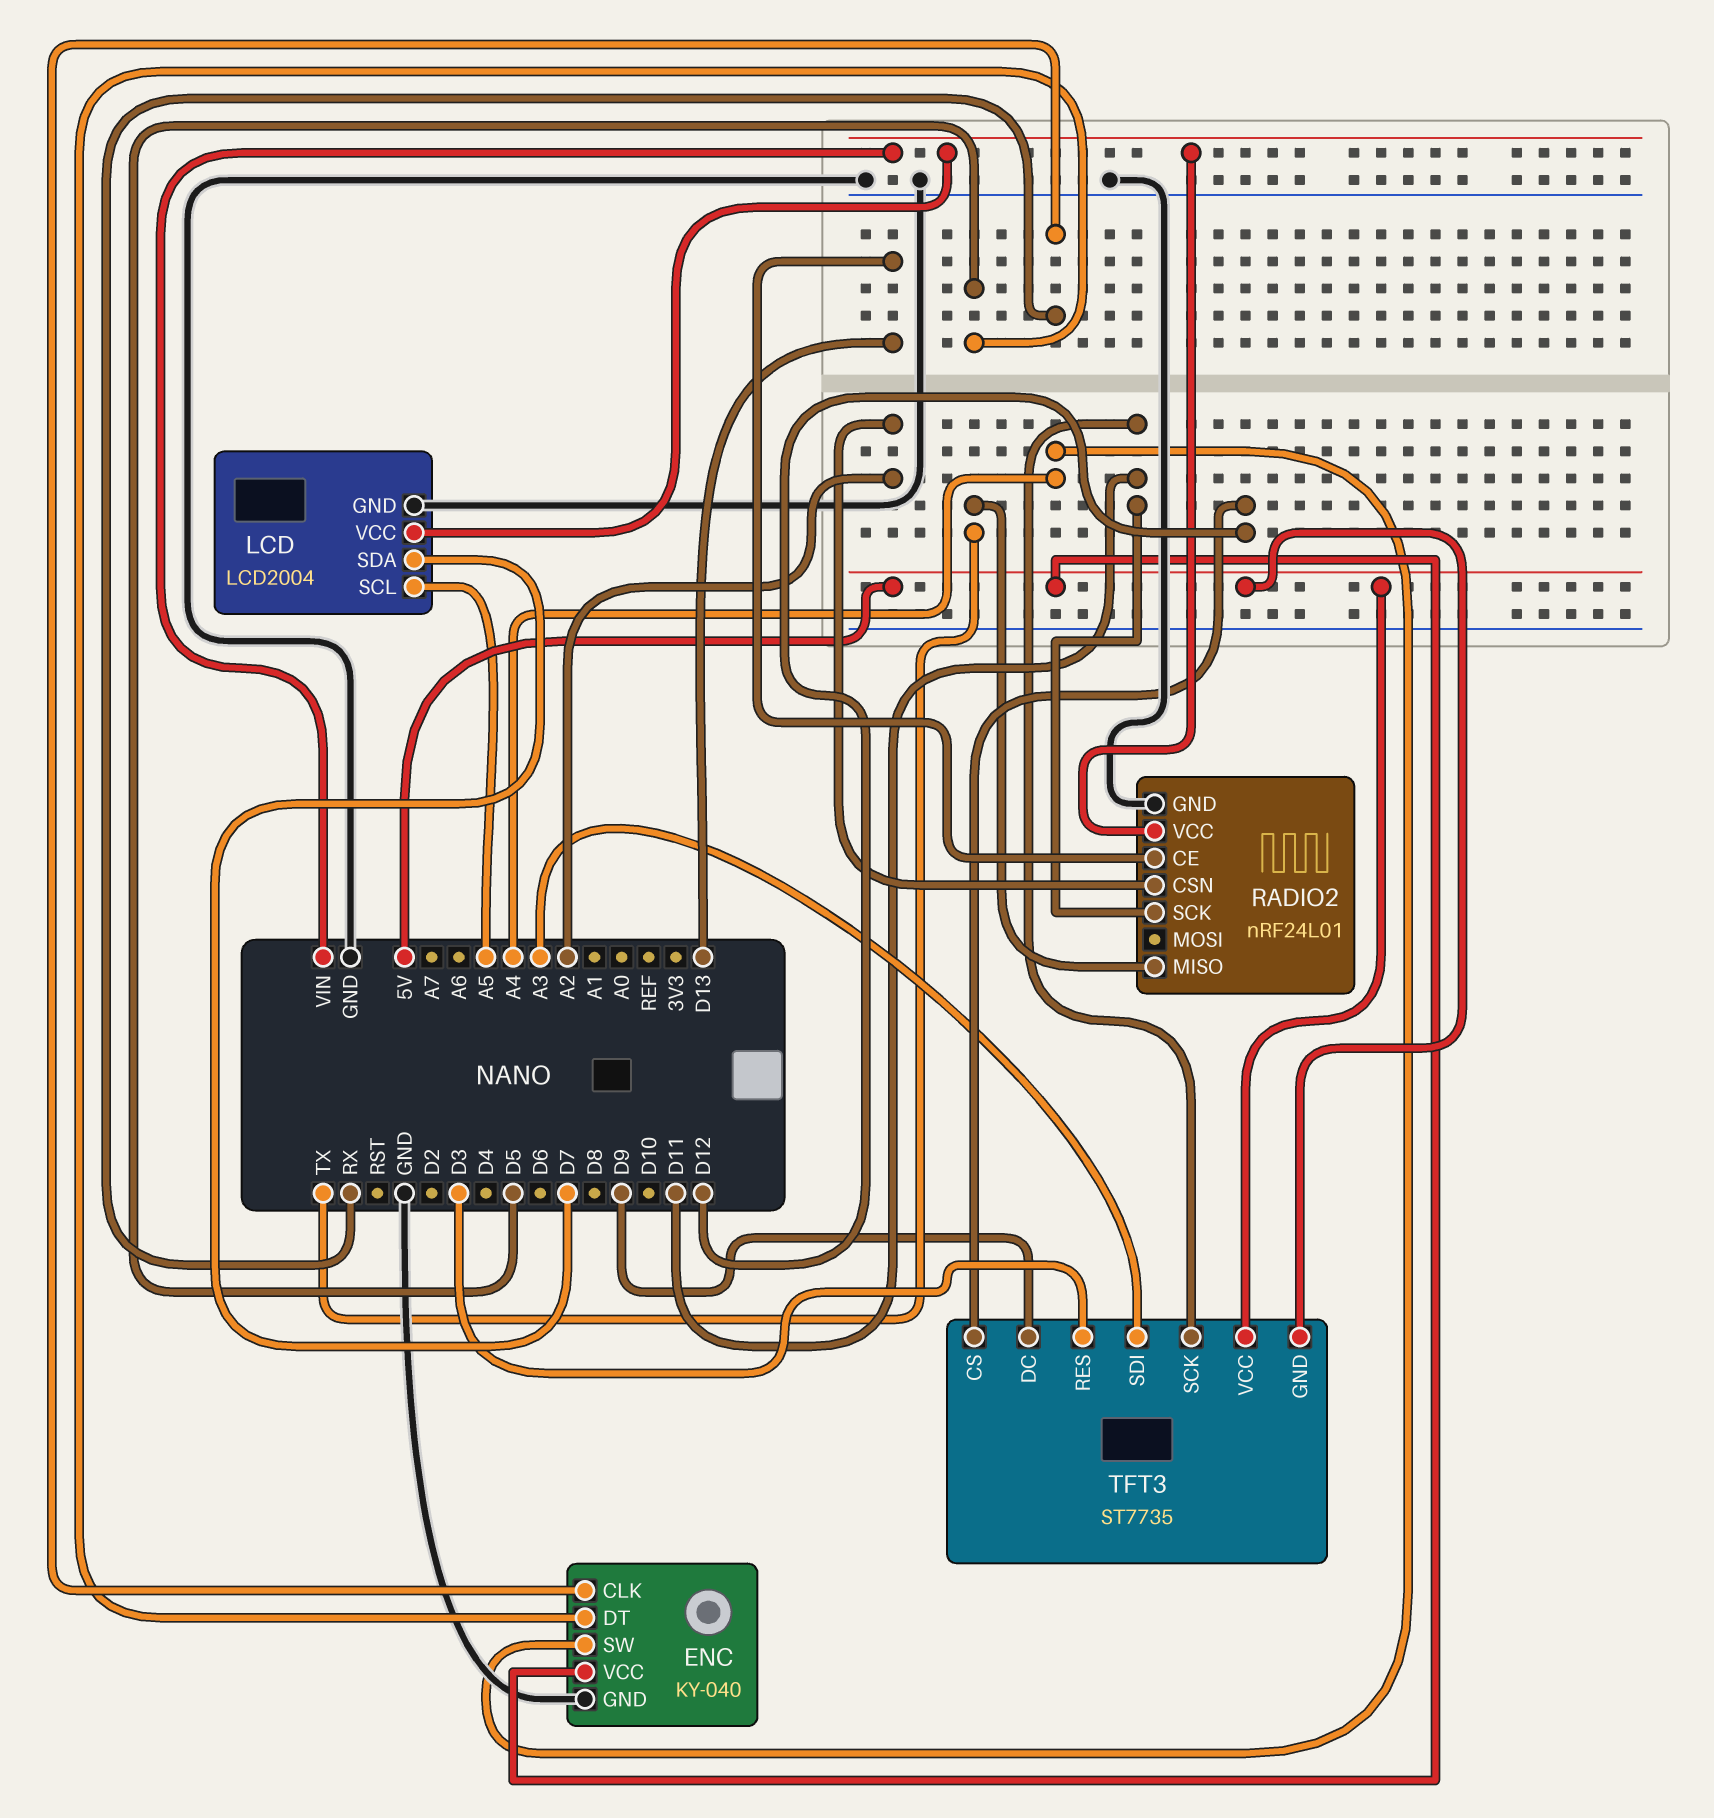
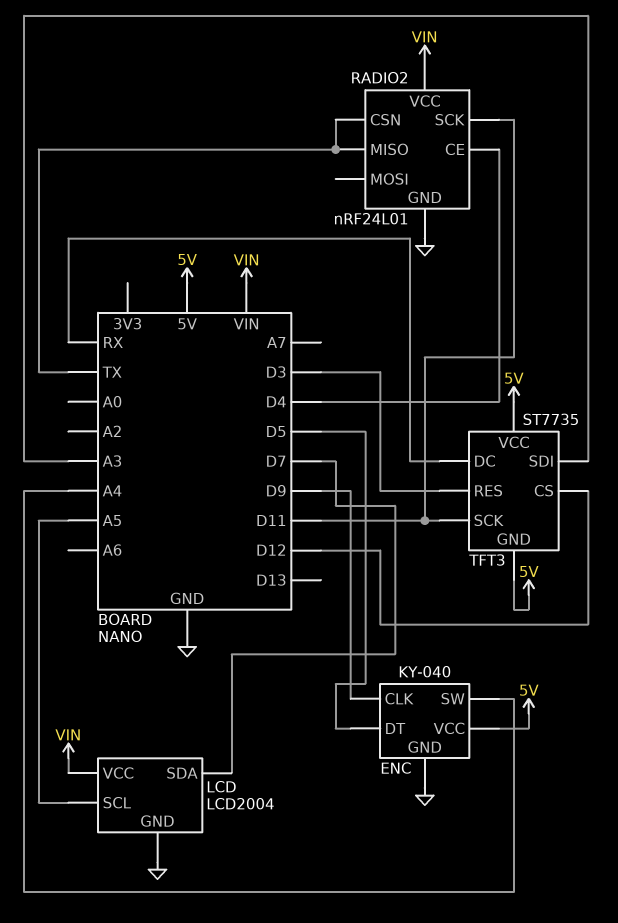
ENC pin CLK: RX -> D9
RADIO2 pin CE: D13 -> D4
RADIO2 pin CSN: A2 -> TX
TFT3 pin DC: D9 -> RX

